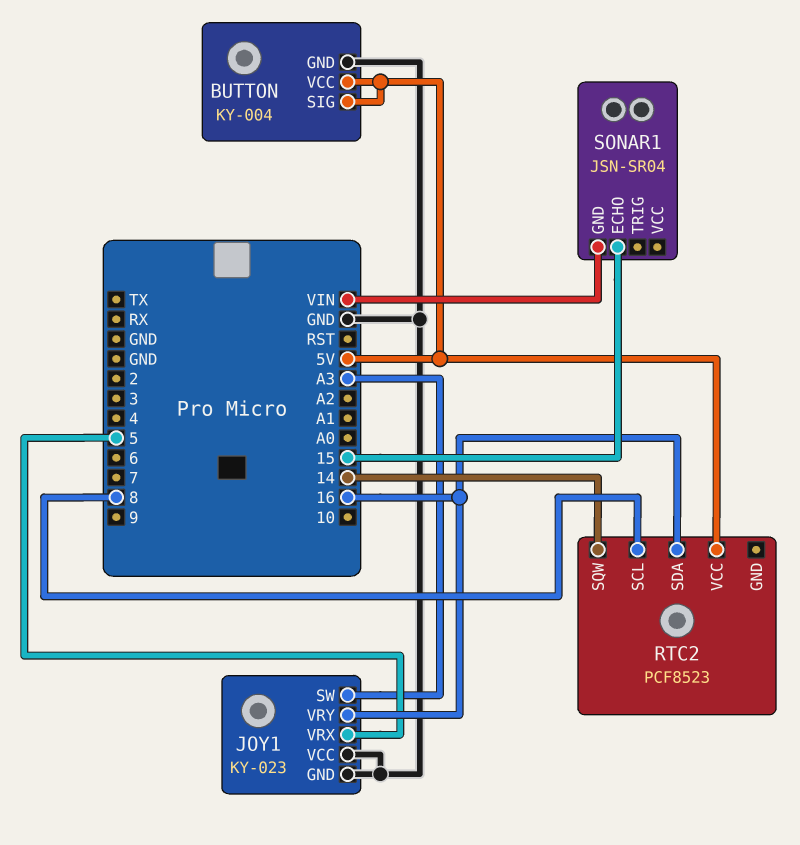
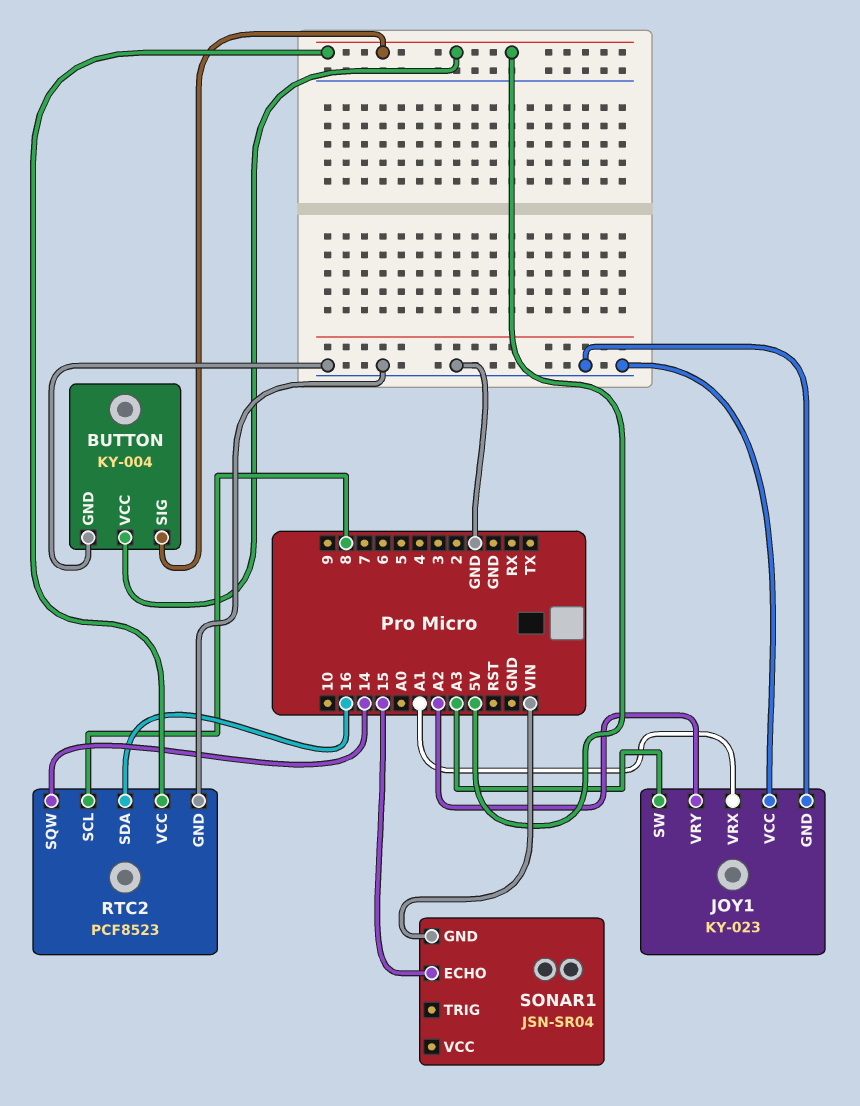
JOY1 pin VRX: 5 -> A1
JOY1 pin VRY: 16 -> A2
RTC2 pin GND: none -> GND

